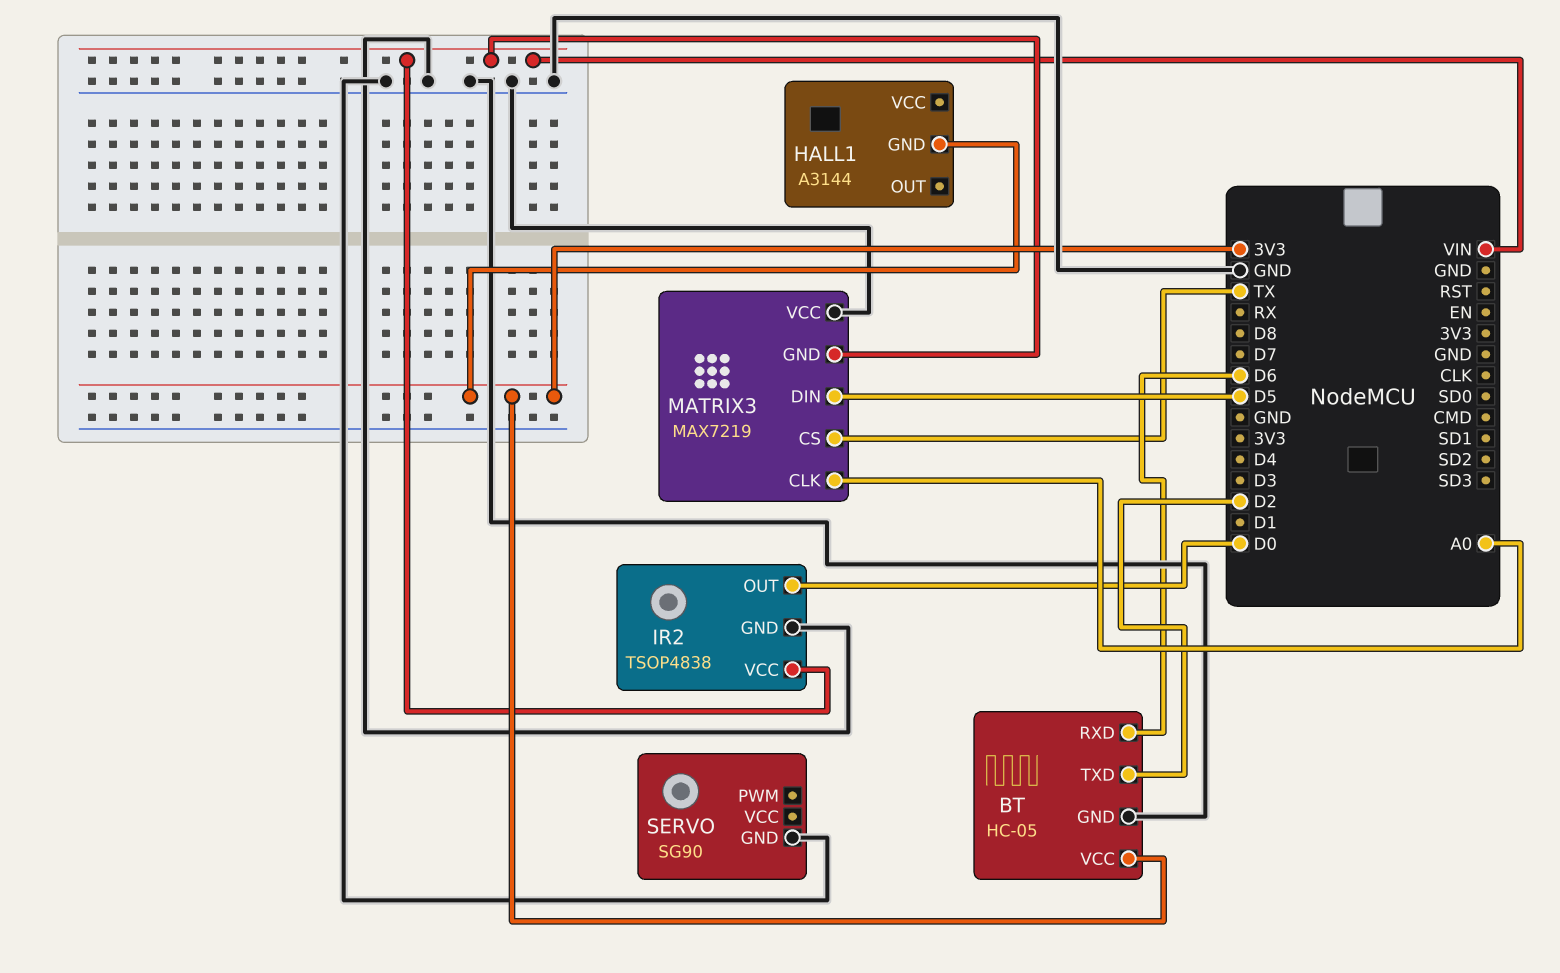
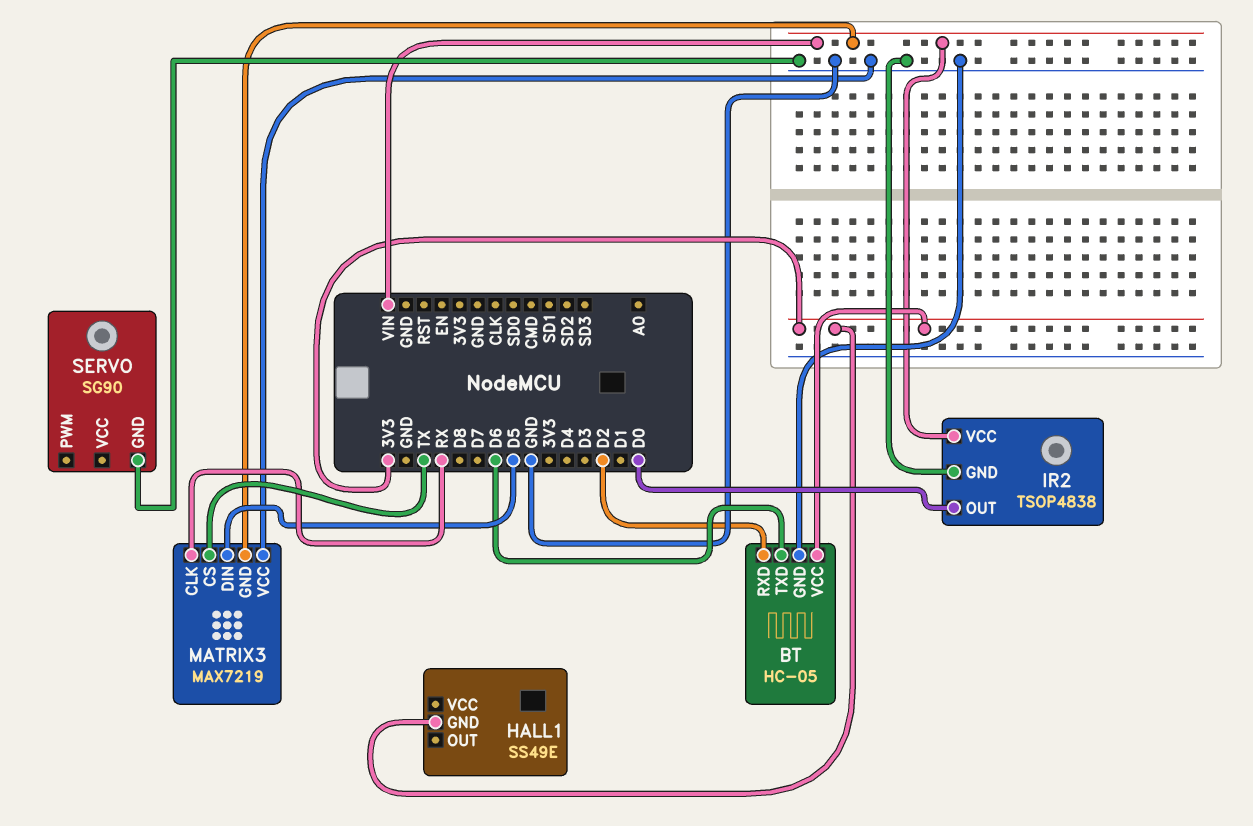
BT pin RXD: D6 -> D2
BT pin TXD: D2 -> D6
HALL1: A3144 -> SS49E
MATRIX3 pin CLK: A0 -> RX

